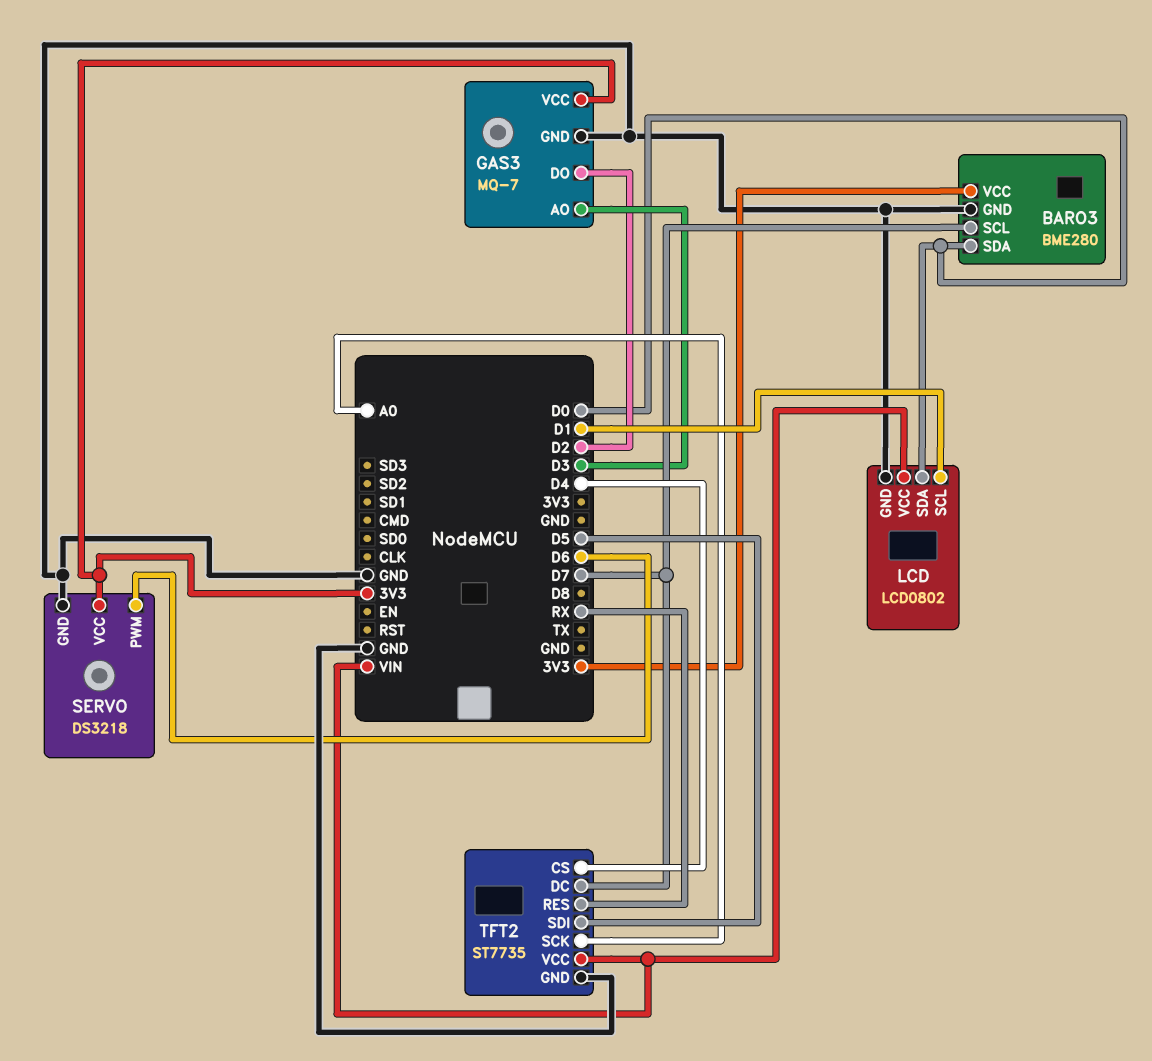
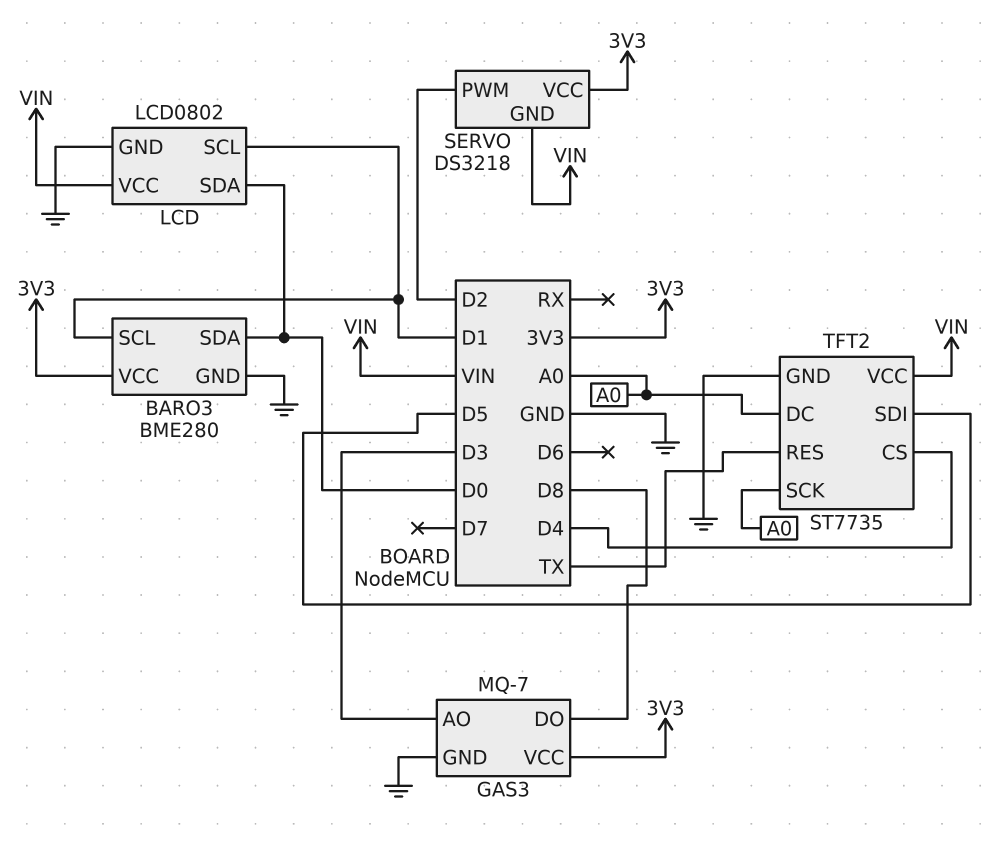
BARO3 pin SCL: D7 -> D1
GAS3 pin DO: D2 -> D8
SERVO pin GND: GND -> VIN
SERVO pin PWM: D6 -> D2
TFT2 pin DC: D7 -> A0
TFT2 pin RES: RX -> TX

